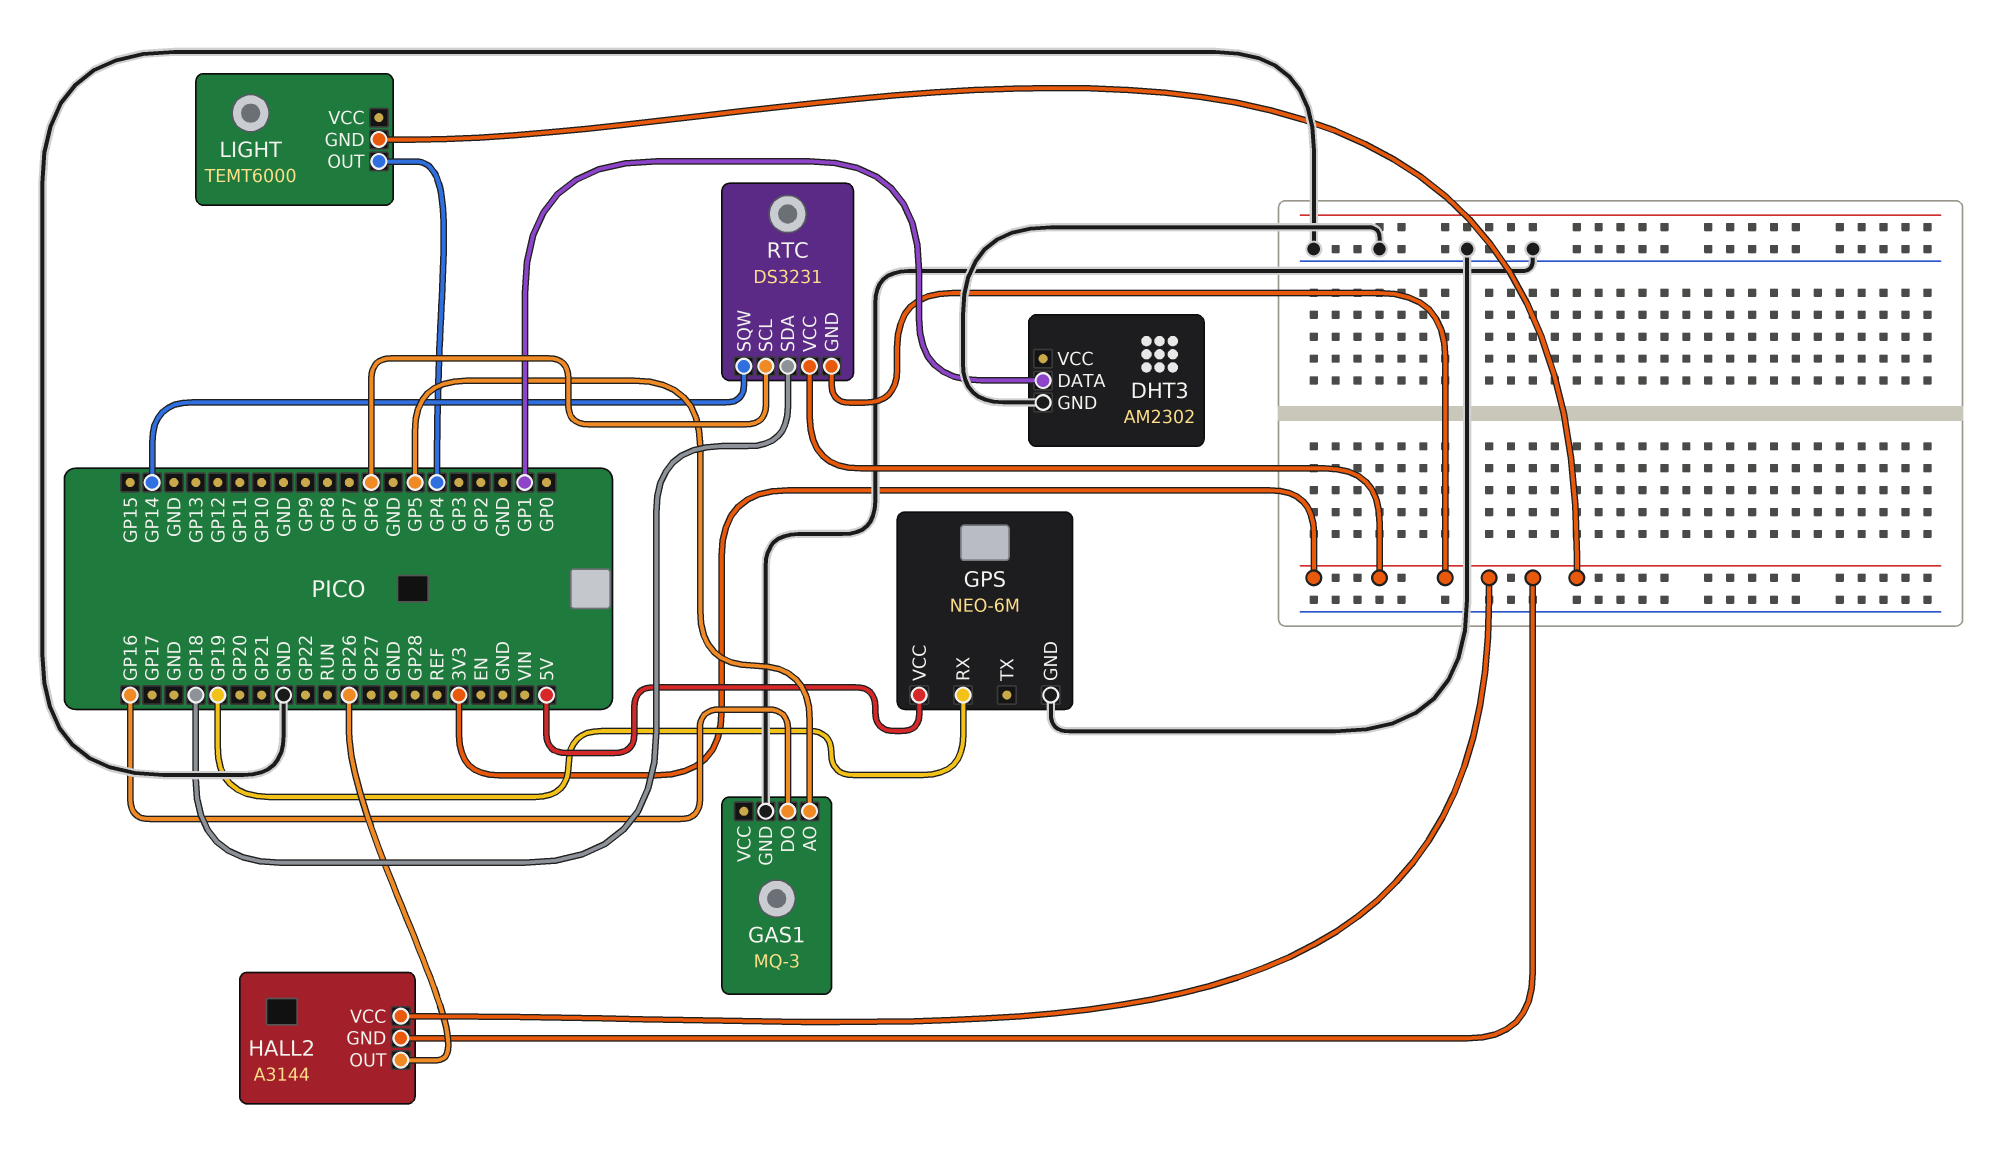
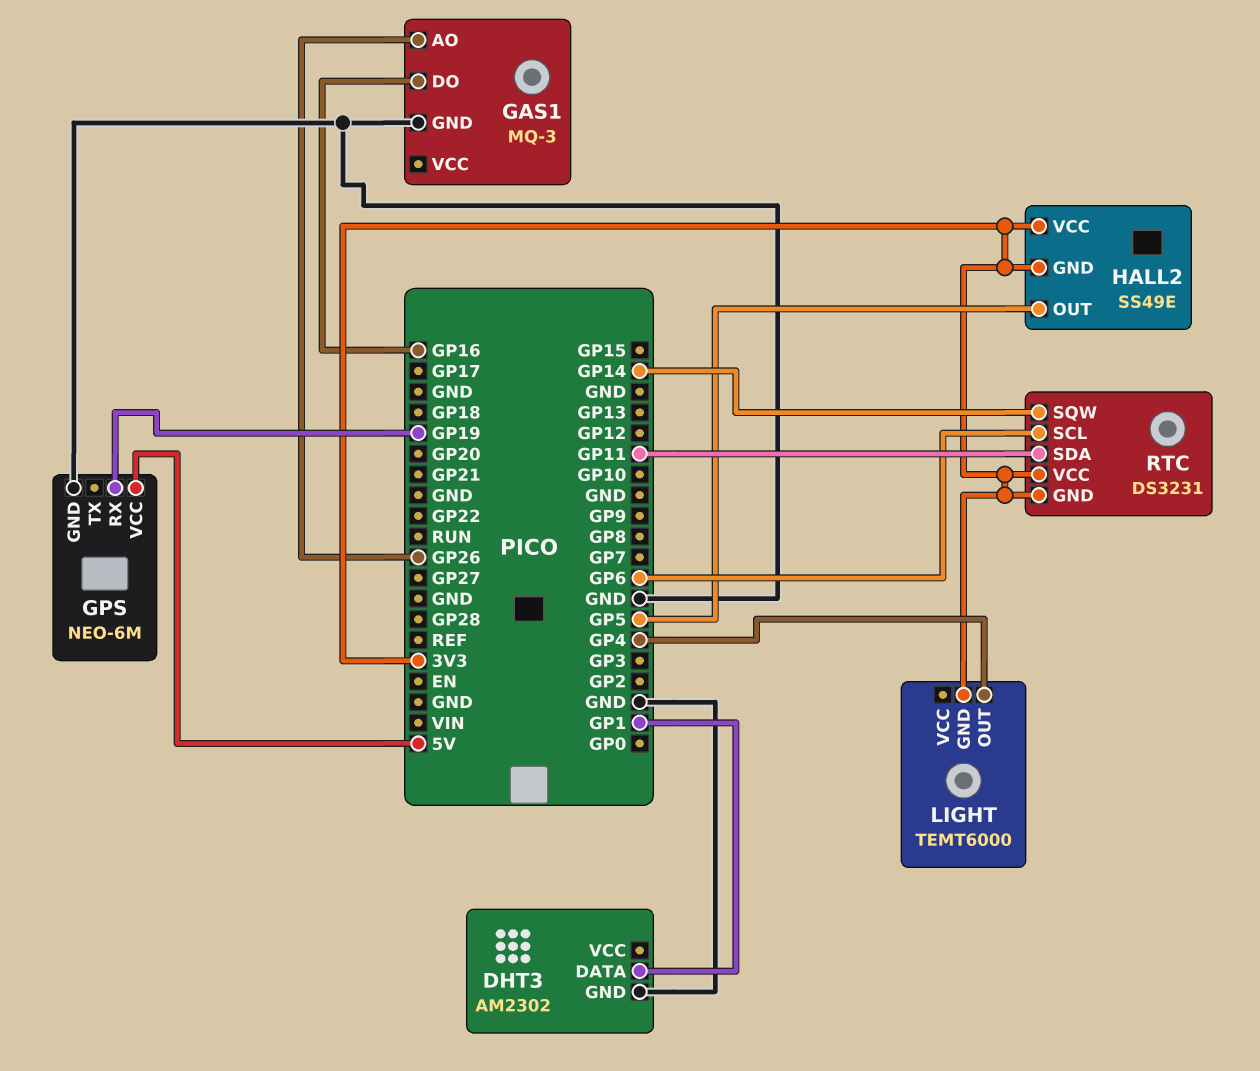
GAS1 pin AO: GP5 -> GP26
HALL2: A3144 -> SS49E
HALL2 pin OUT: GP26 -> GP5
RTC pin SDA: GP18 -> GP11

